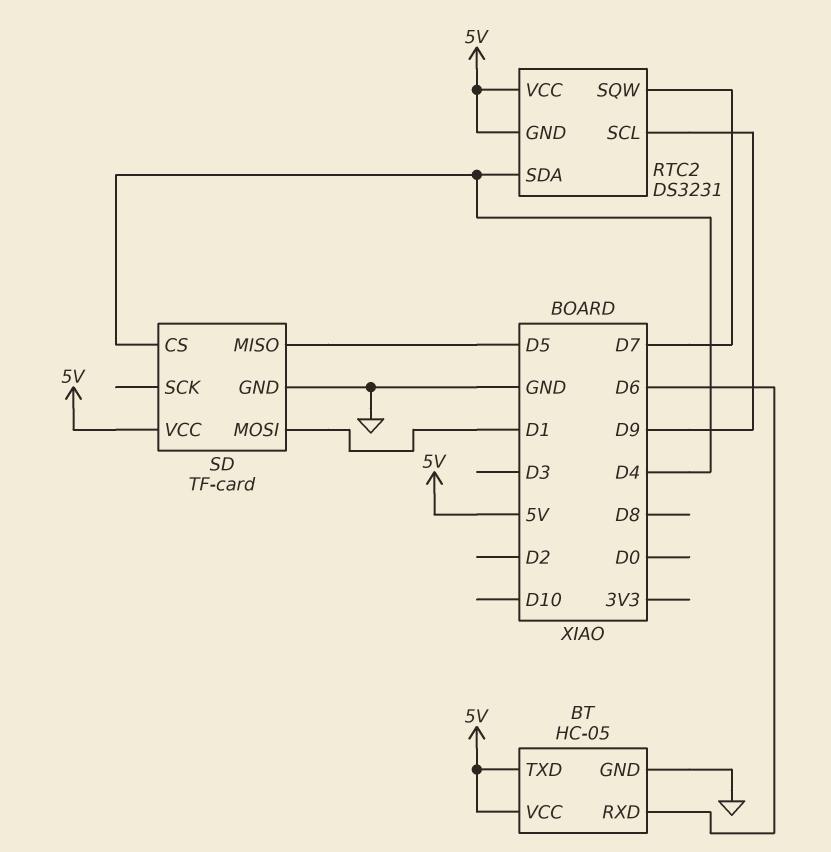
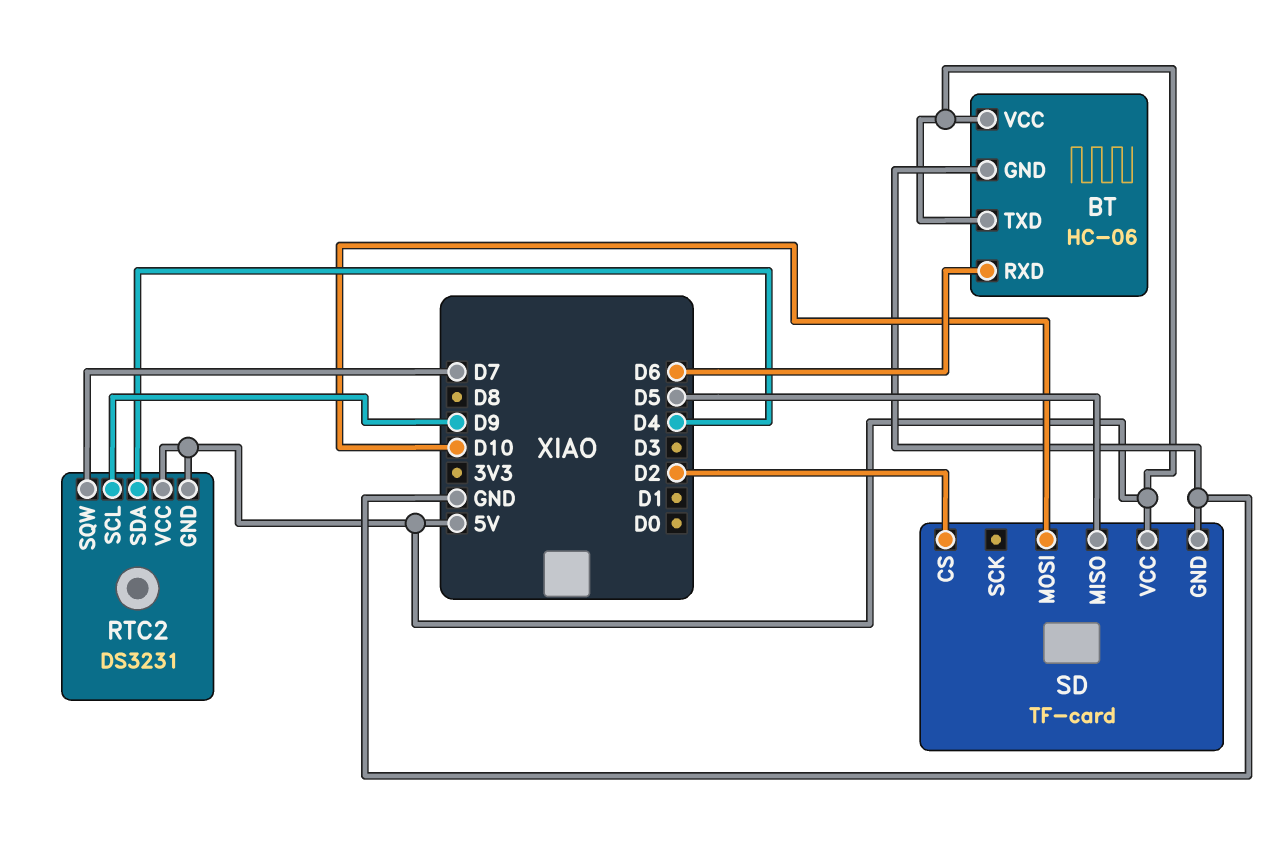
BT: HC-05 -> HC-06
SD pin CS: D4 -> D2
SD pin MOSI: D1 -> D10

